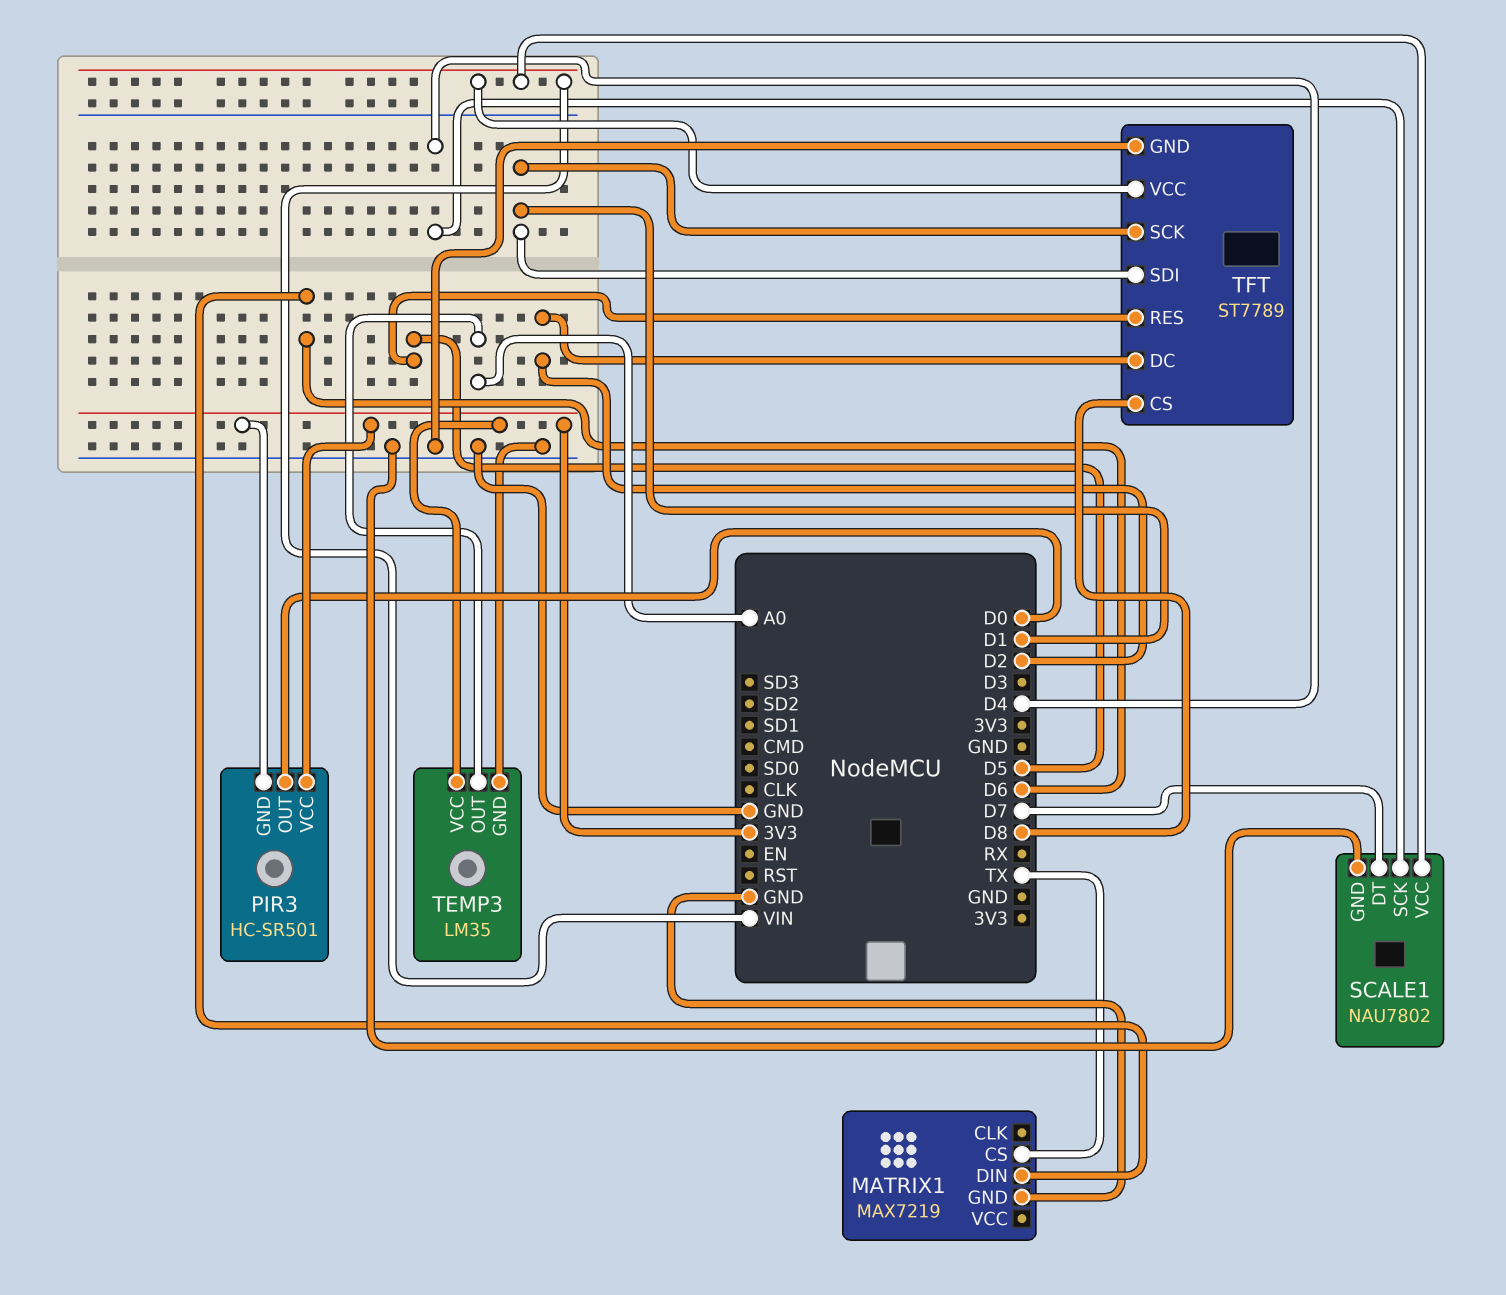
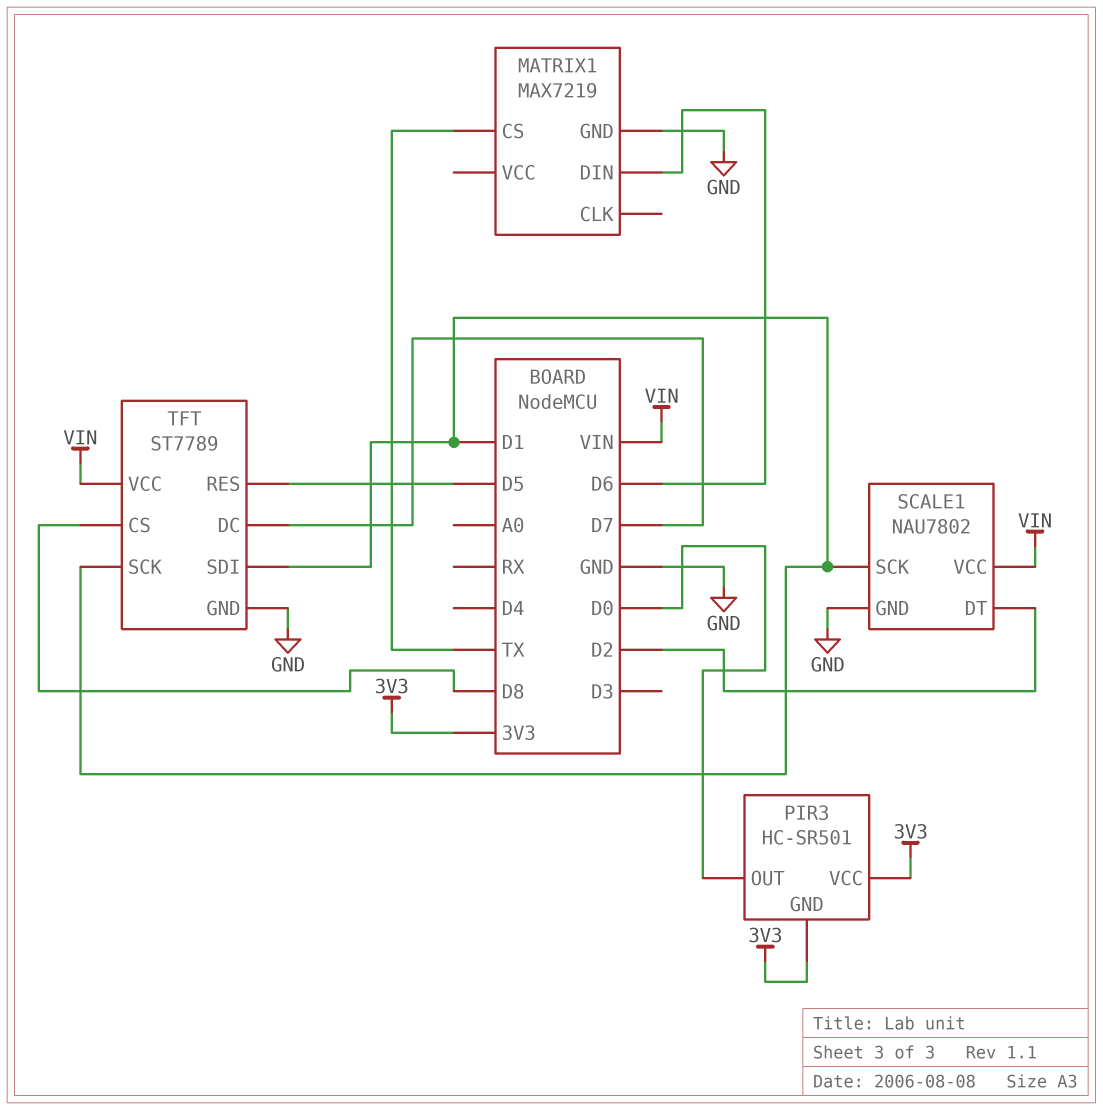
SCALE1 pin DT: D7 -> D2
SCALE1 pin SCK: D4 -> D1
TEMP3: LM35 -> none
TEMP3 pin GND: GND -> none
TEMP3 pin OUT: A0 -> none
TEMP3 pin VCC: 3V3 -> none
TFT pin DC: D2 -> D7

